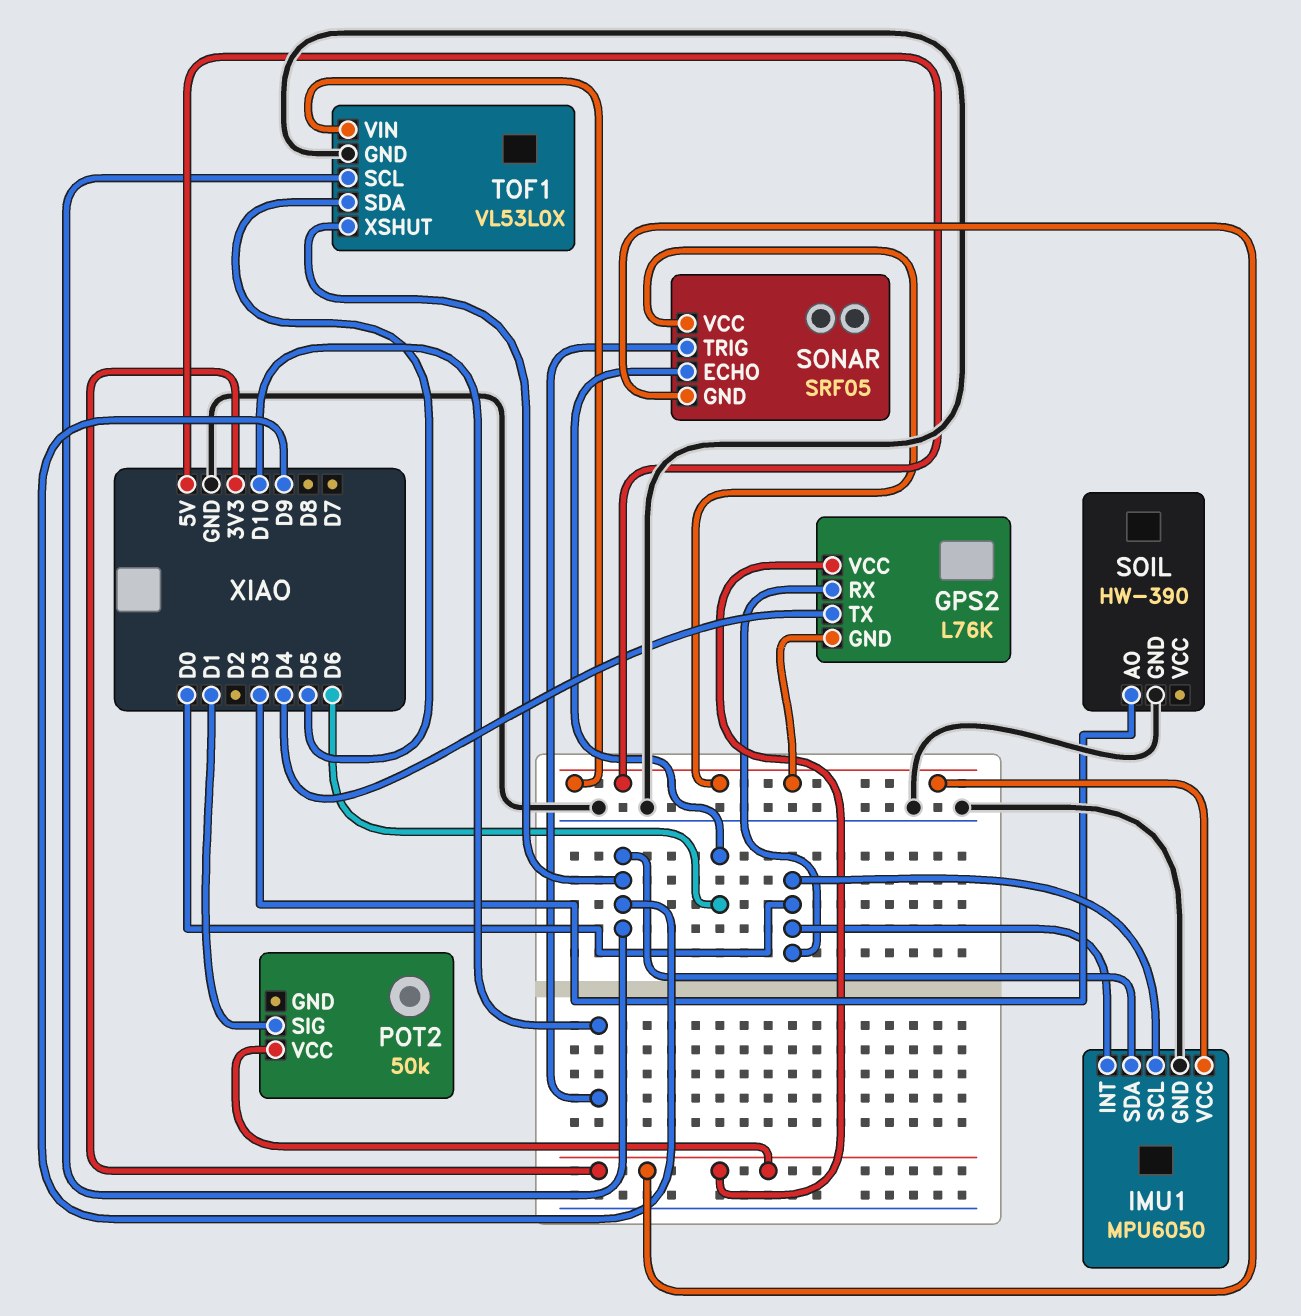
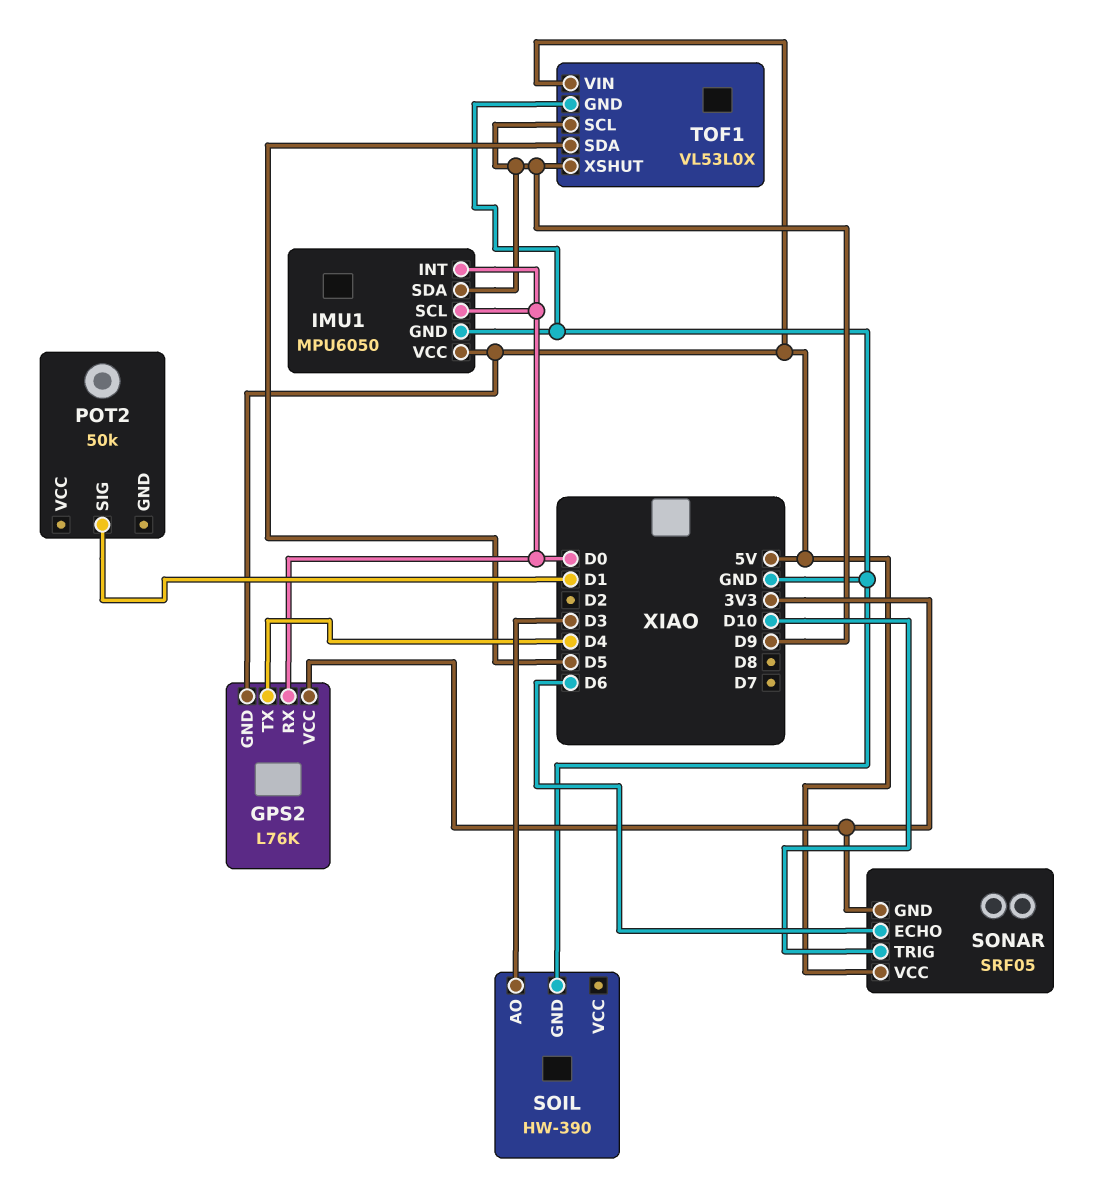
POT2 pin VCC: 3V3 -> none

